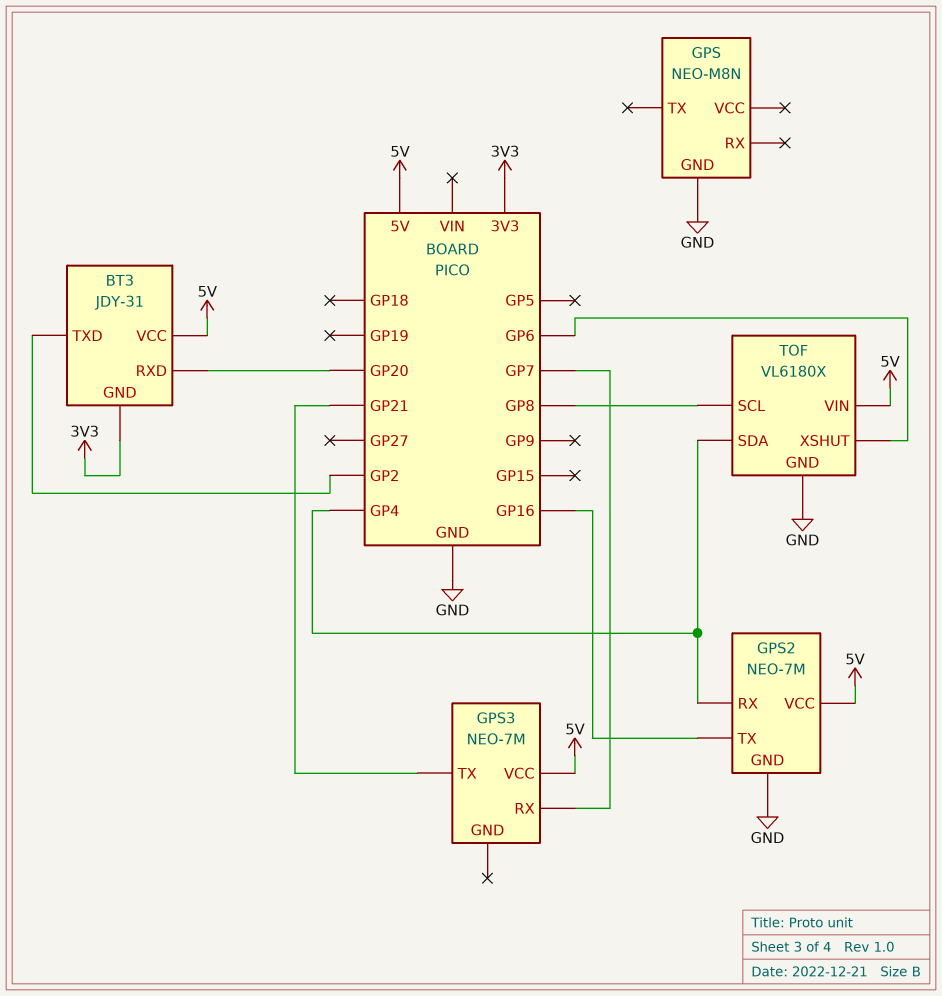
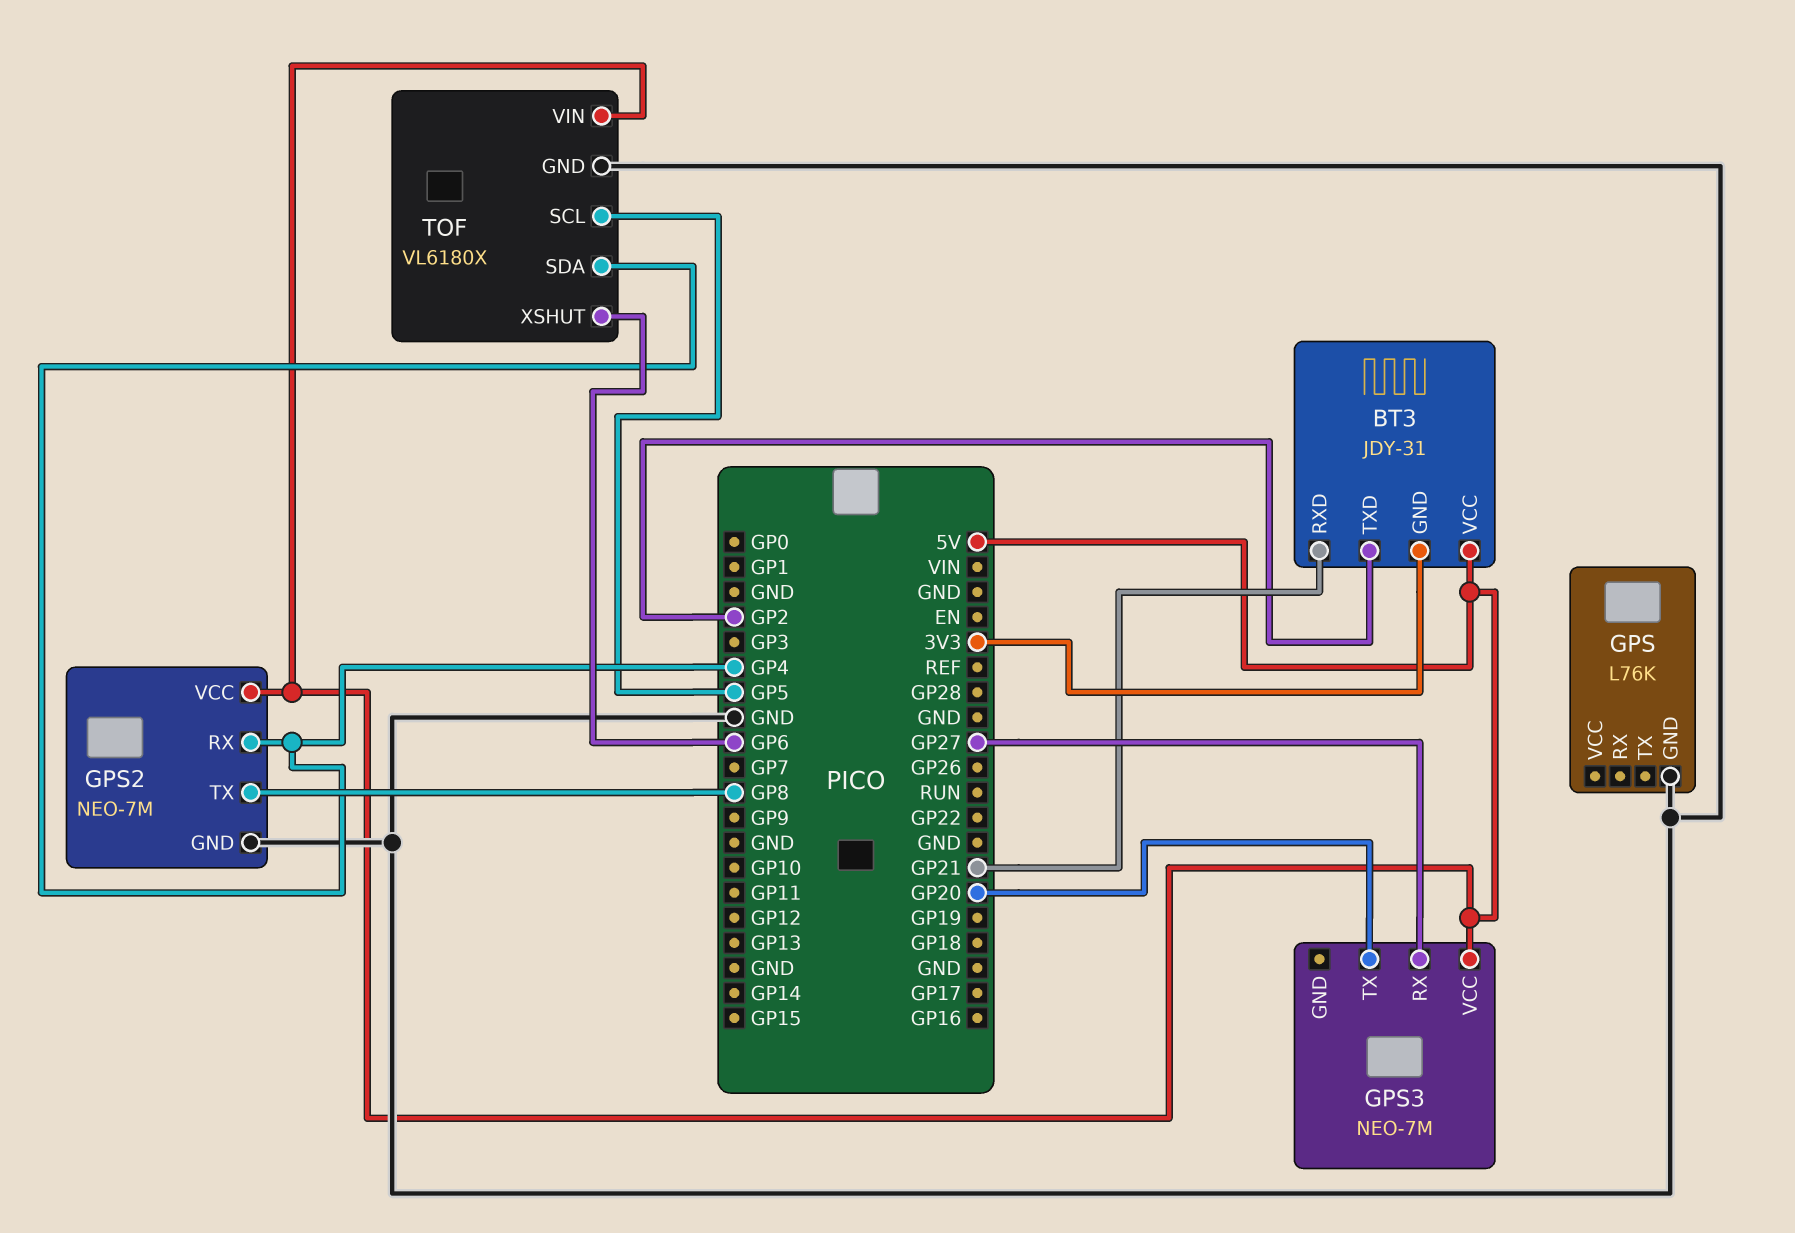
BT3 pin RXD: GP20 -> GP21
GPS: NEO-M8N -> L76K
GPS2 pin TX: GP16 -> GP8
GPS3 pin RX: GP7 -> GP27
GPS3 pin TX: GP21 -> GP20
TOF pin SCL: GP8 -> GP5

